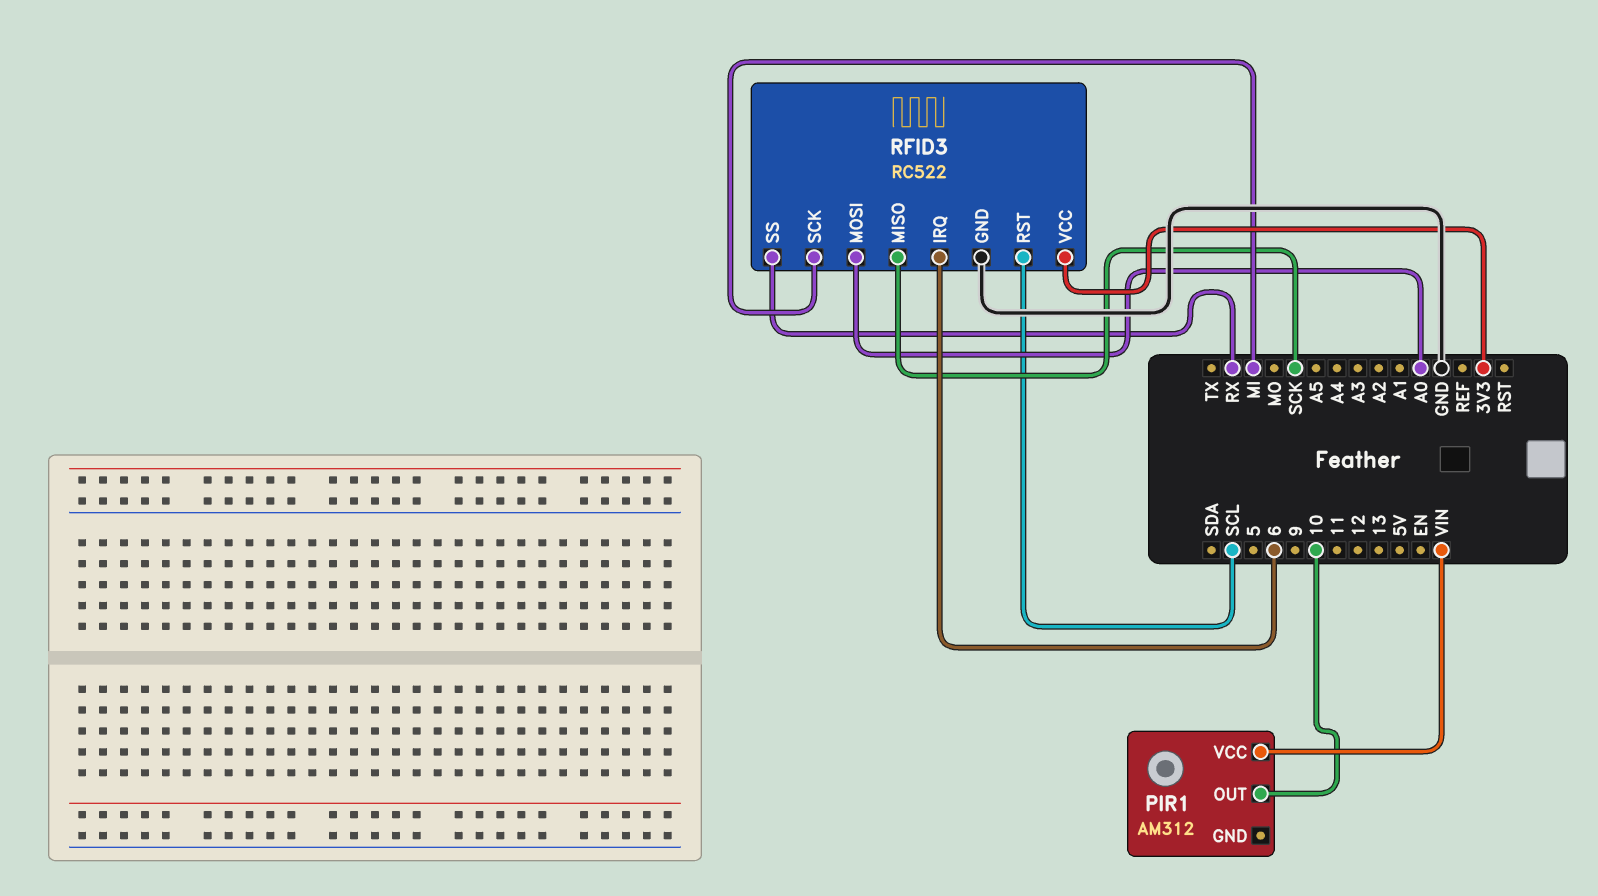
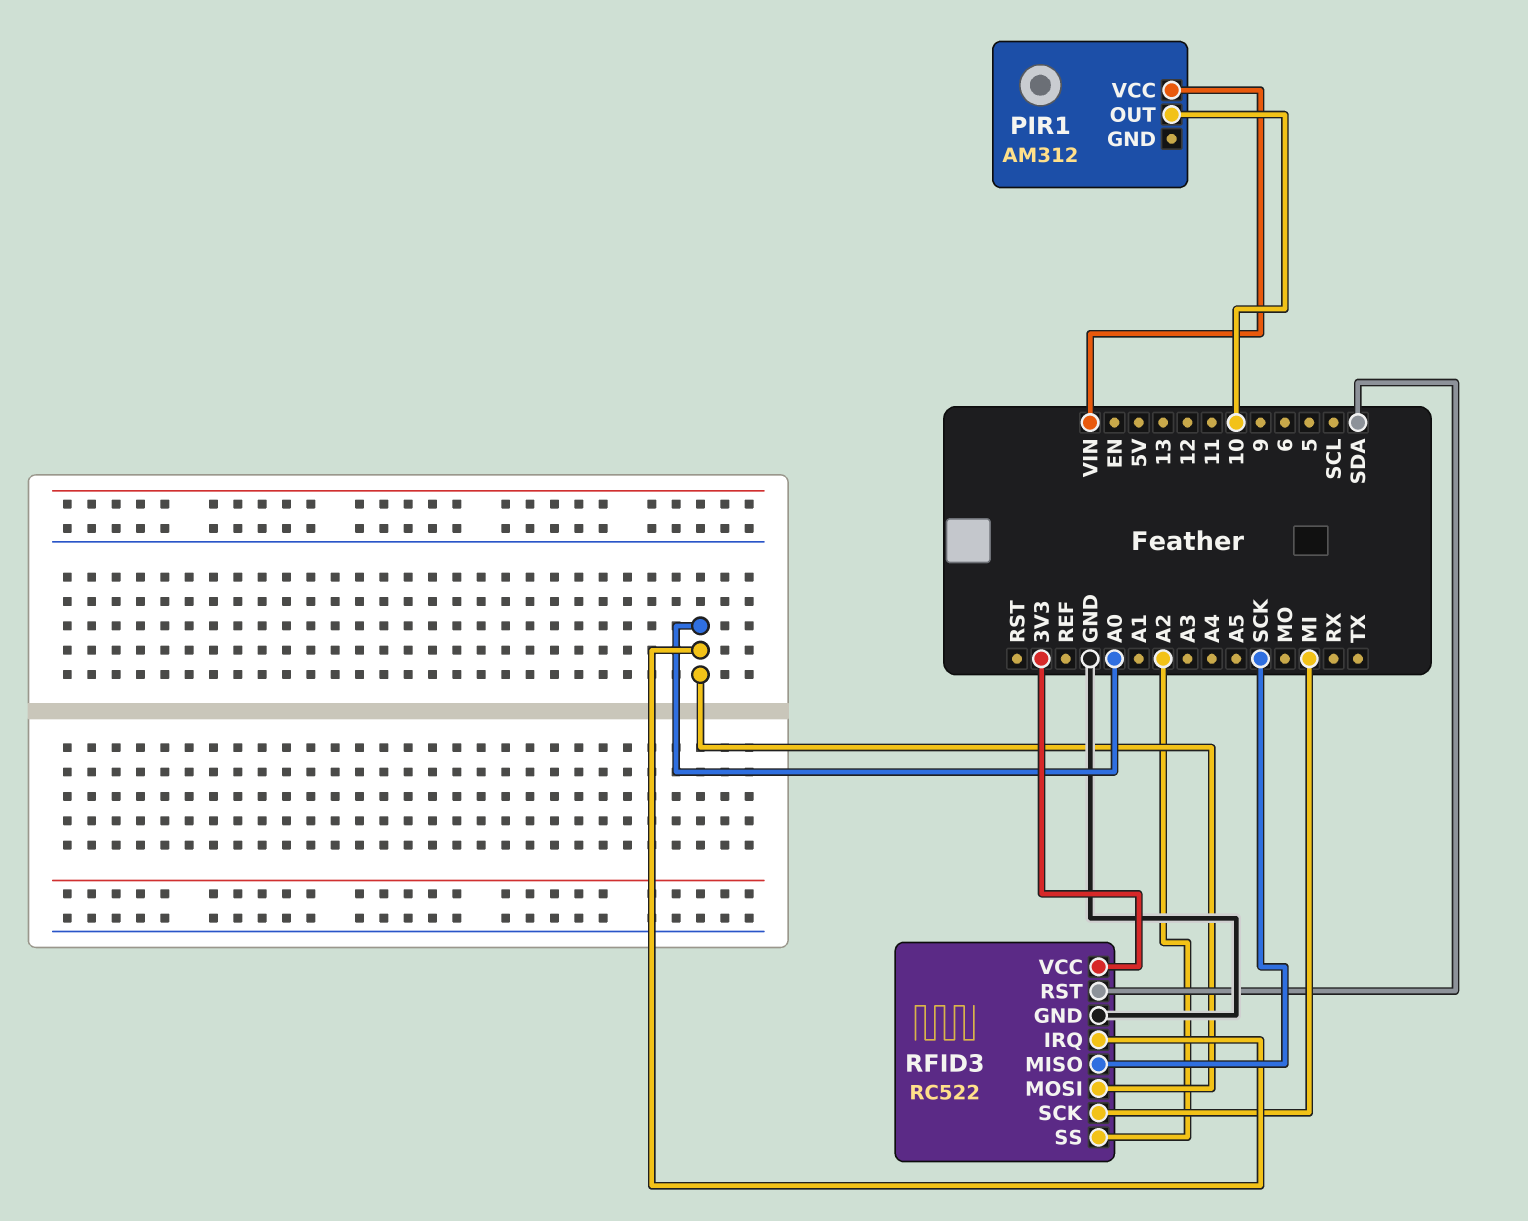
RFID3 pin IRQ: 6 -> A0
RFID3 pin RST: SCL -> SDA
RFID3 pin SS: RX -> A2

